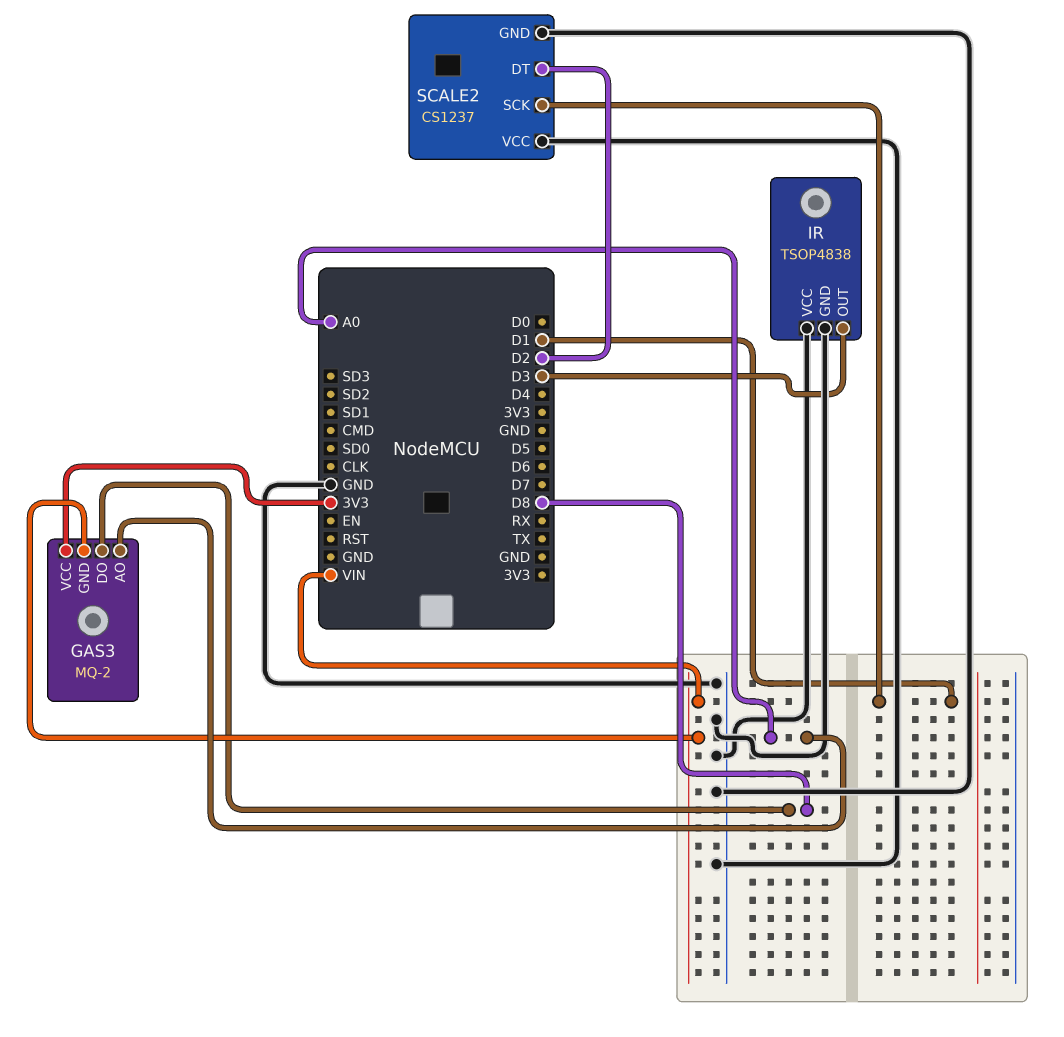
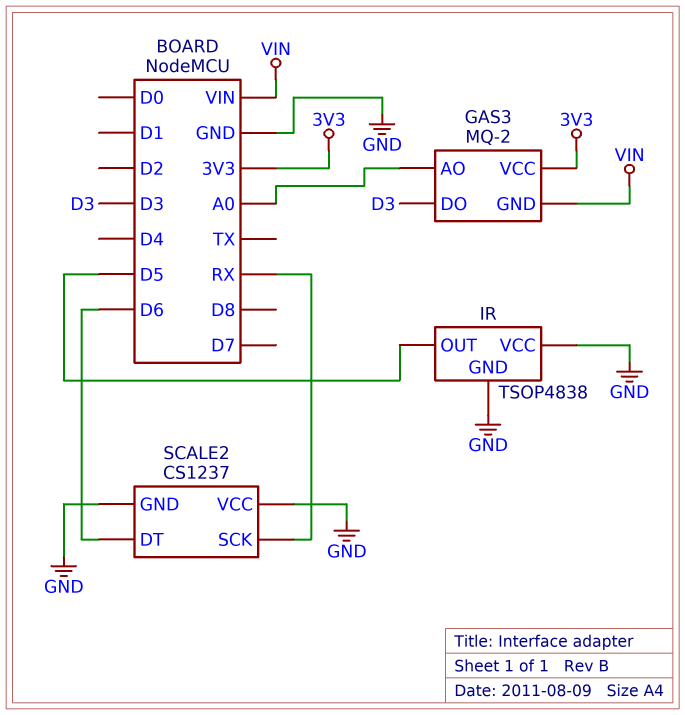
GAS3 pin DO: D8 -> D3
IR pin OUT: D3 -> D5
SCALE2 pin DT: D2 -> D6
SCALE2 pin SCK: D1 -> RX

